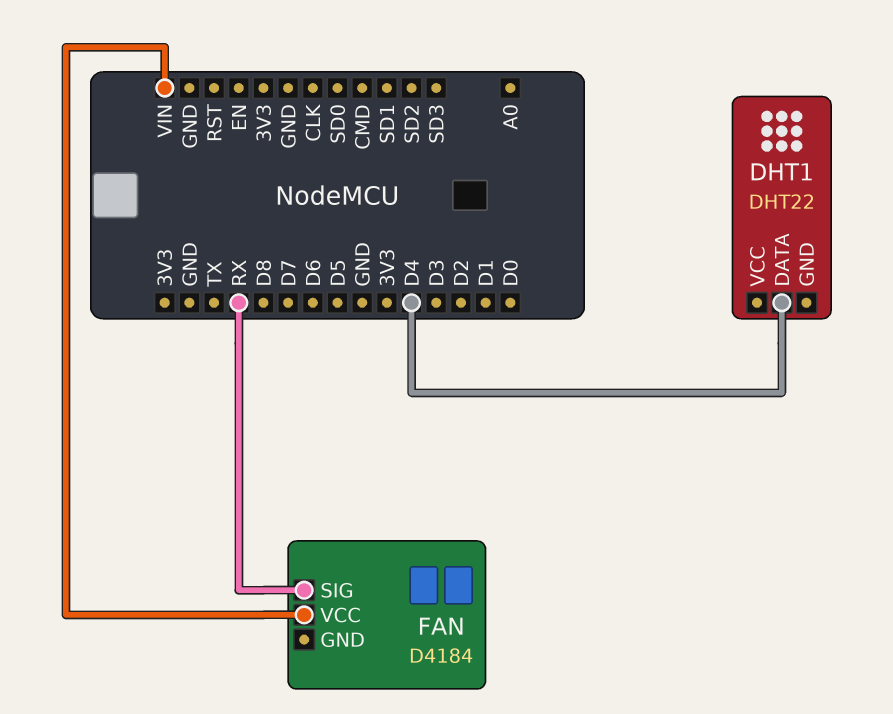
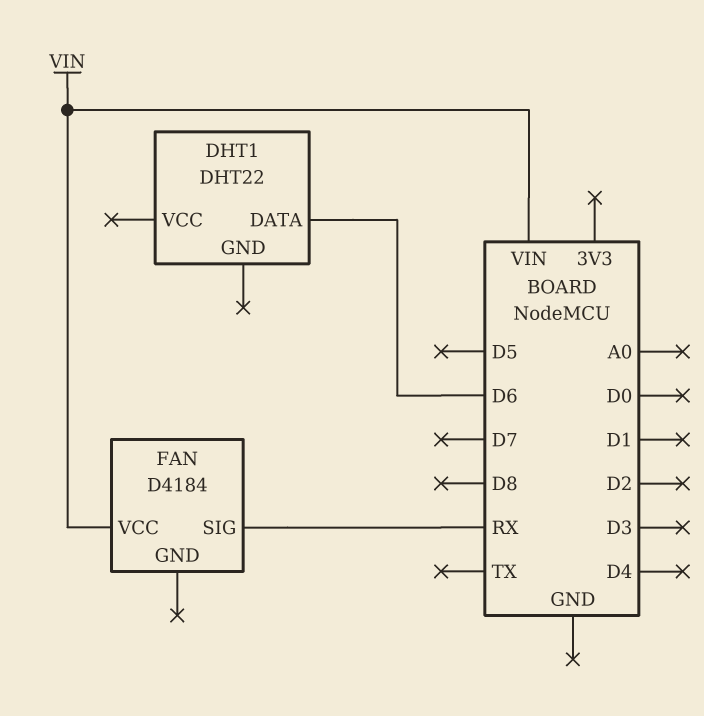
DHT1 pin DATA: D4 -> D6

